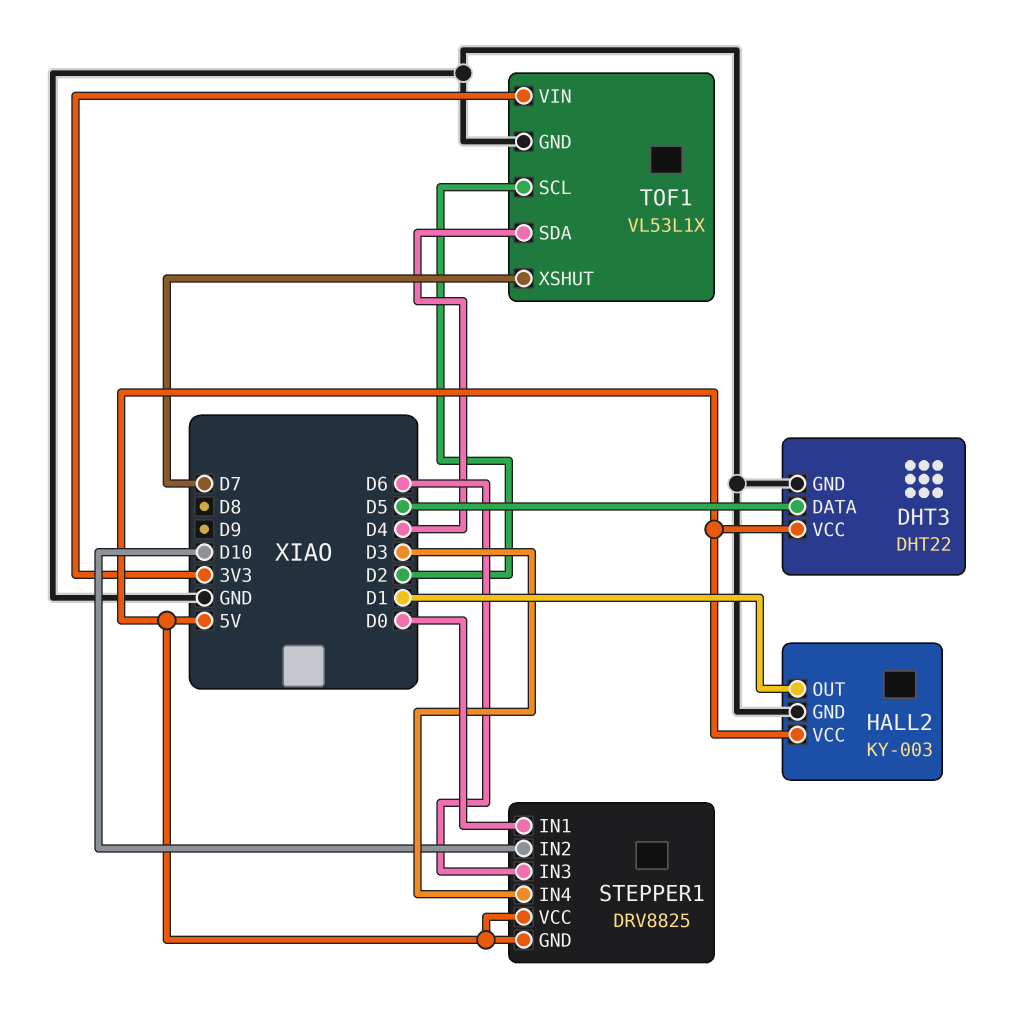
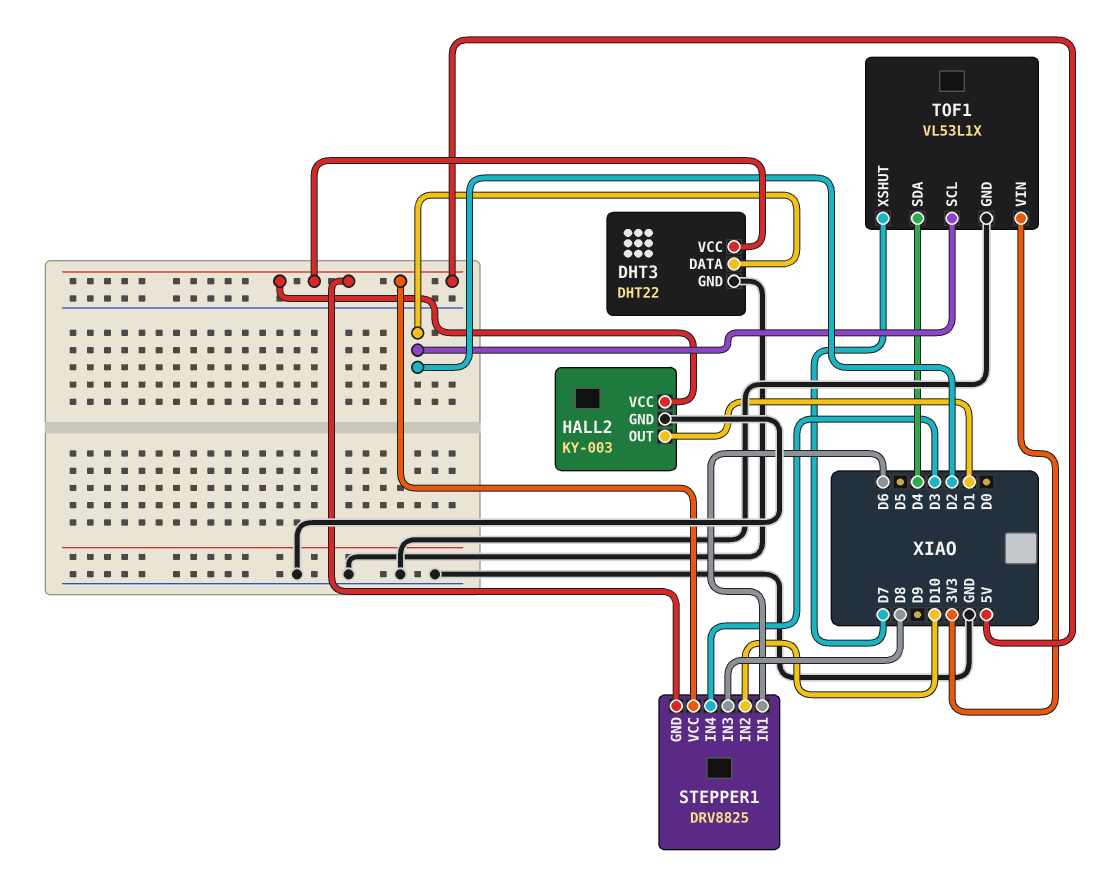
DHT3 pin DATA: D5 -> D2
STEPPER1 pin IN1: D0 -> D6
STEPPER1 pin IN3: D6 -> D8

